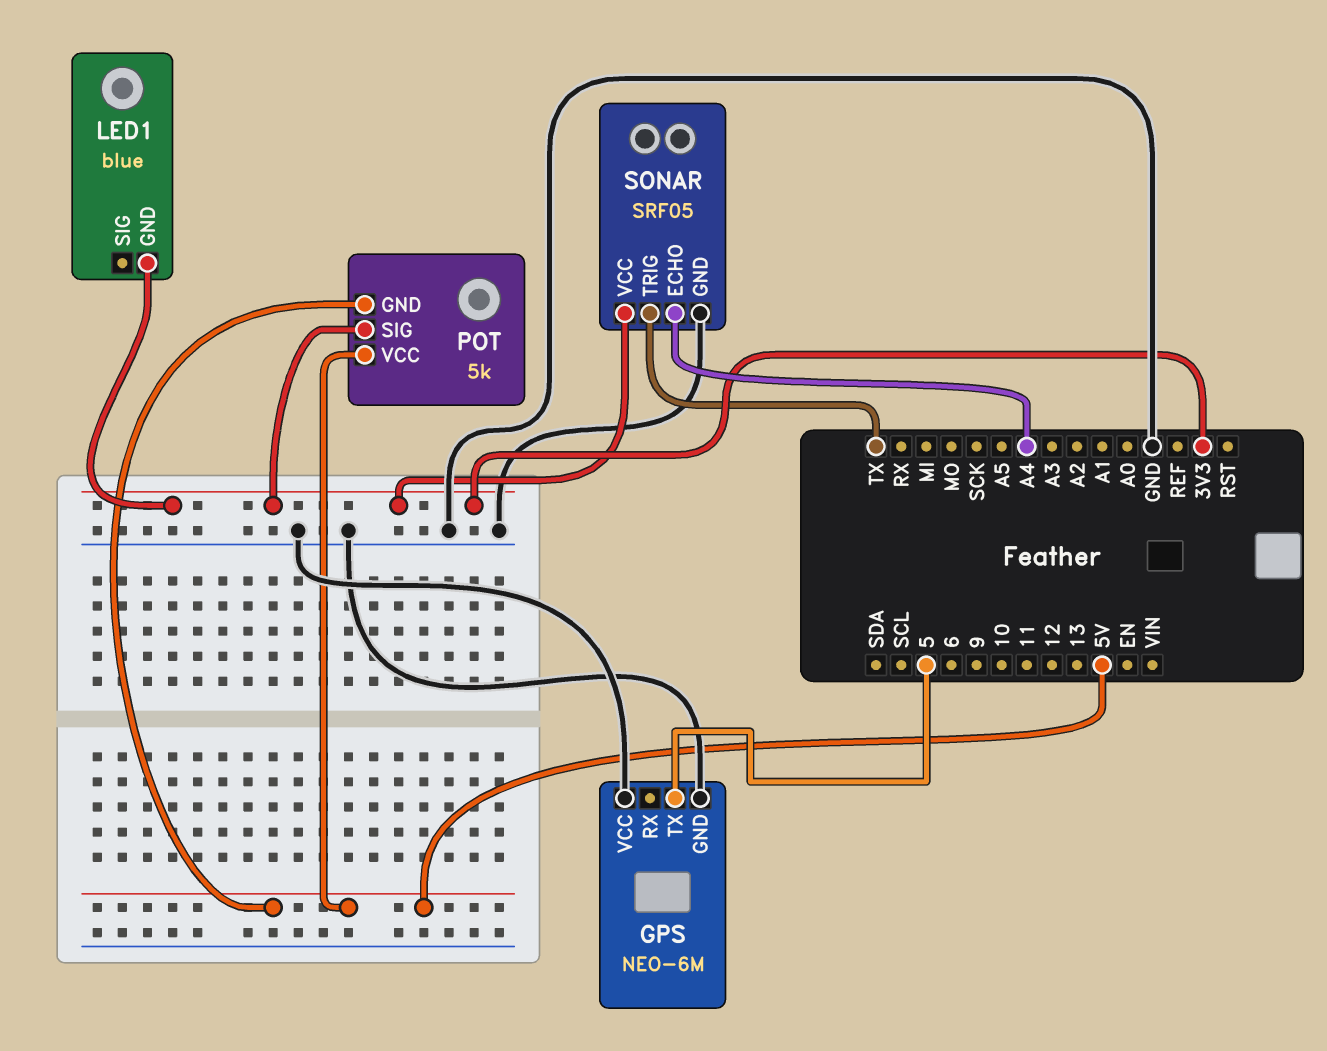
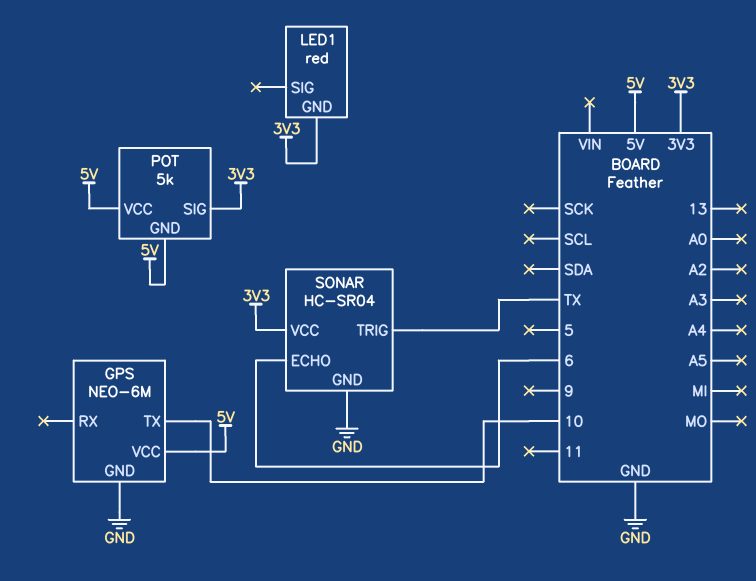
GPS pin TX: 5 -> 10
GPS pin VCC: GND -> 5V
LED1: blue -> red
SONAR: SRF05 -> HC-SR04
SONAR pin ECHO: A4 -> 6

